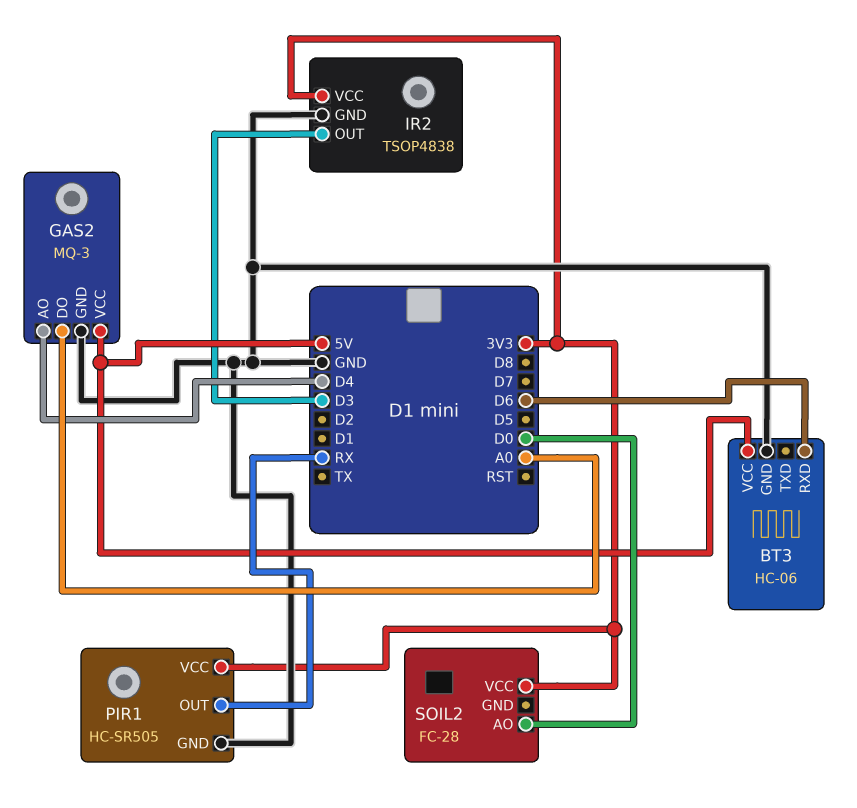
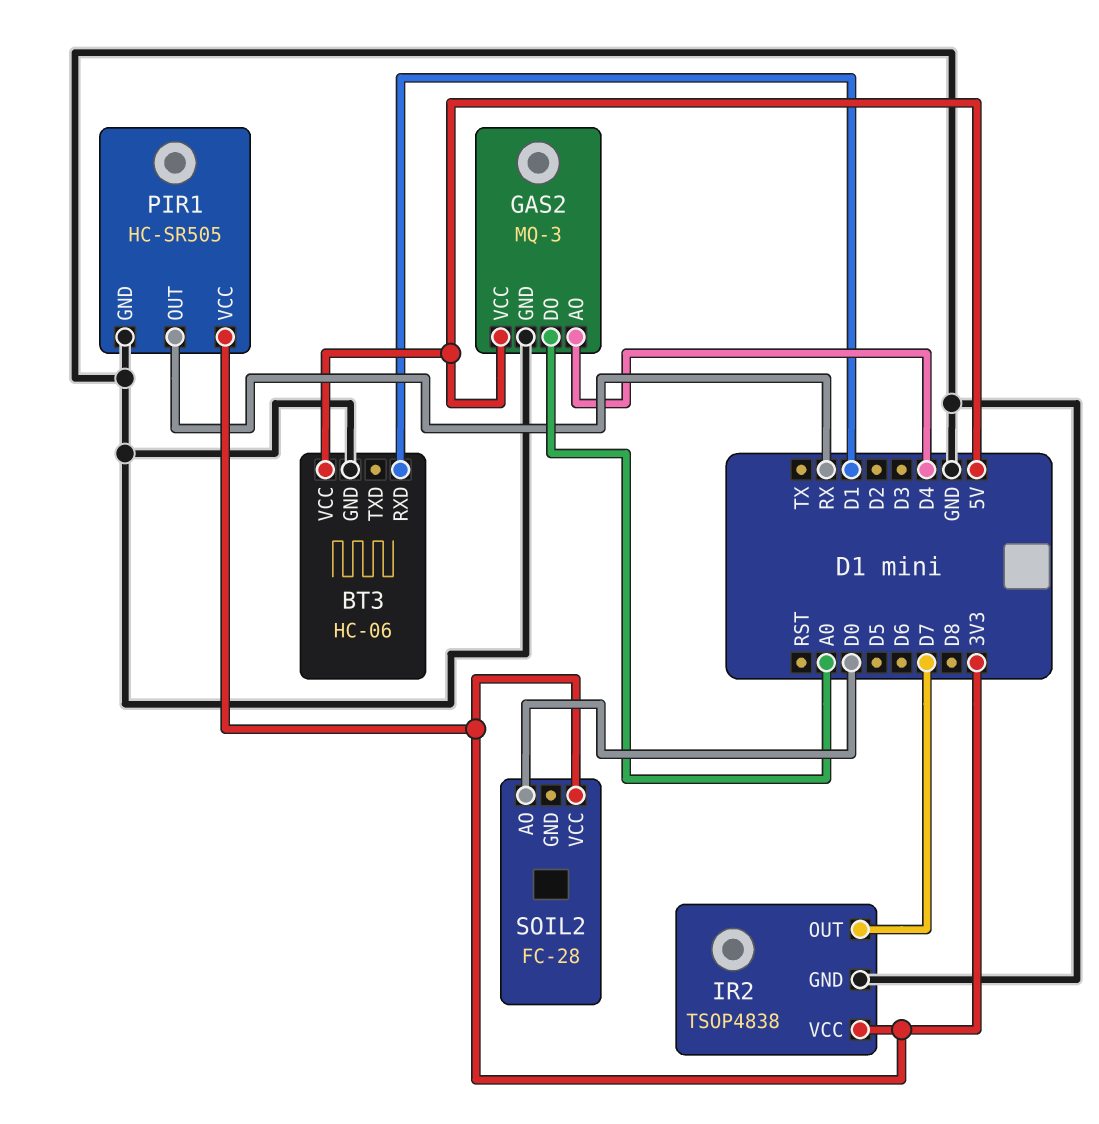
BT3 pin RXD: D6 -> D1
IR2 pin OUT: D3 -> D7

